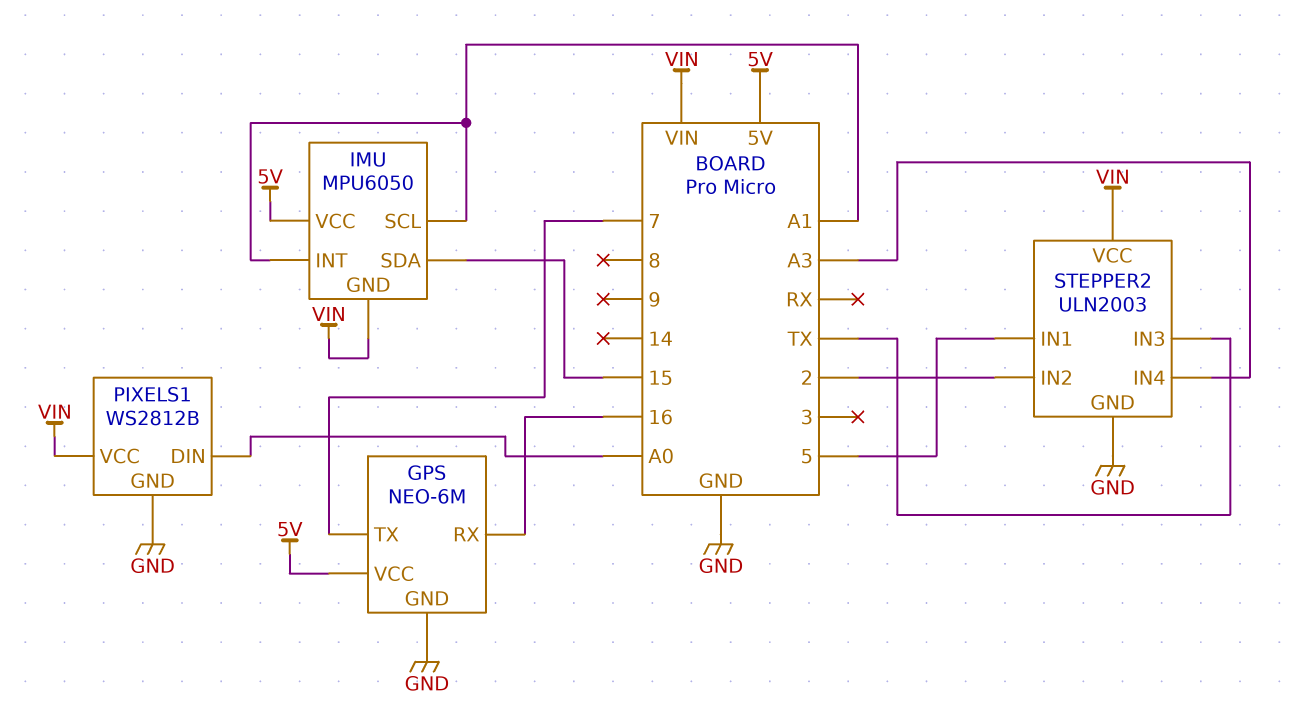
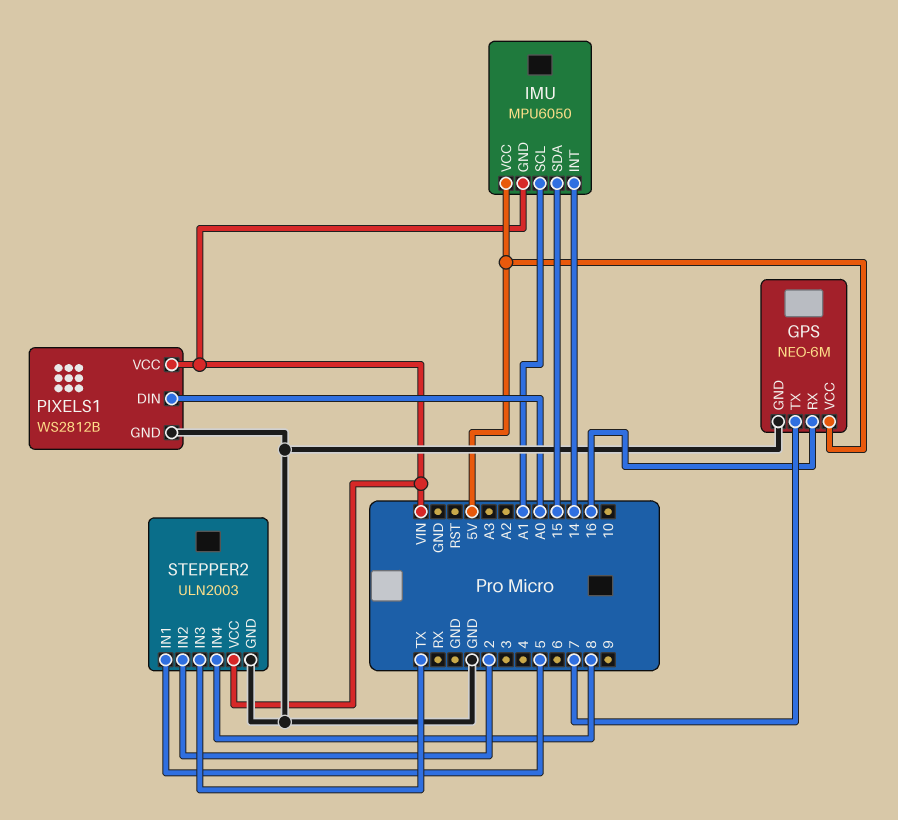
IMU pin INT: A1 -> 14
STEPPER2 pin IN4: A3 -> 8

